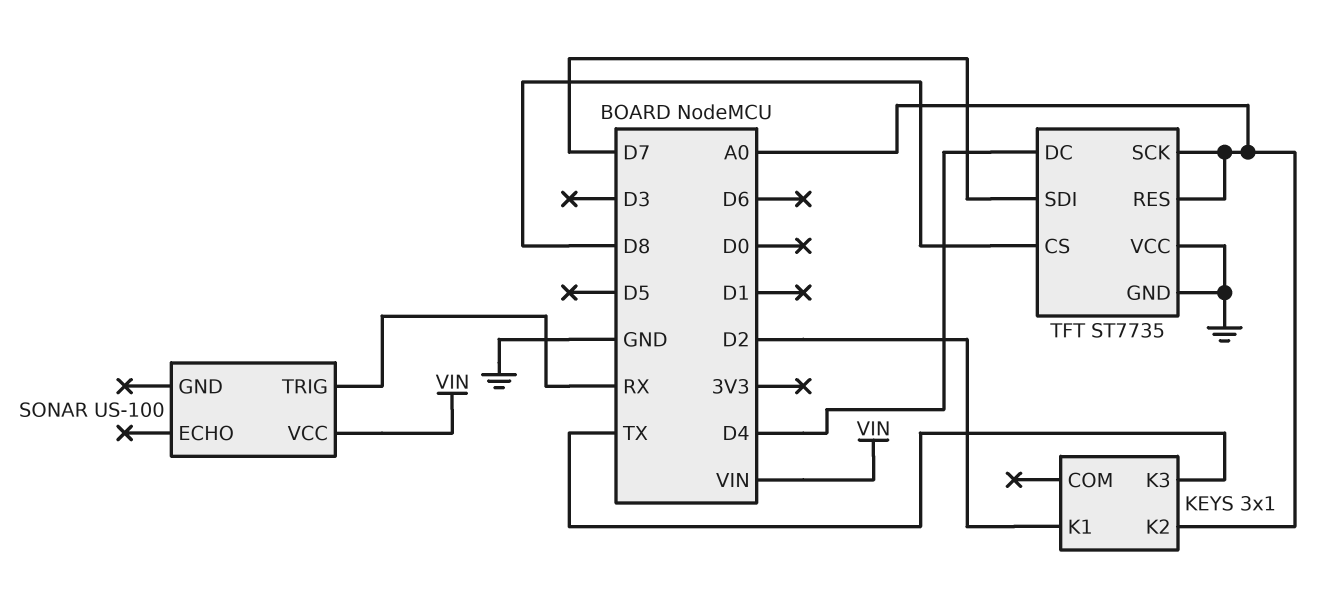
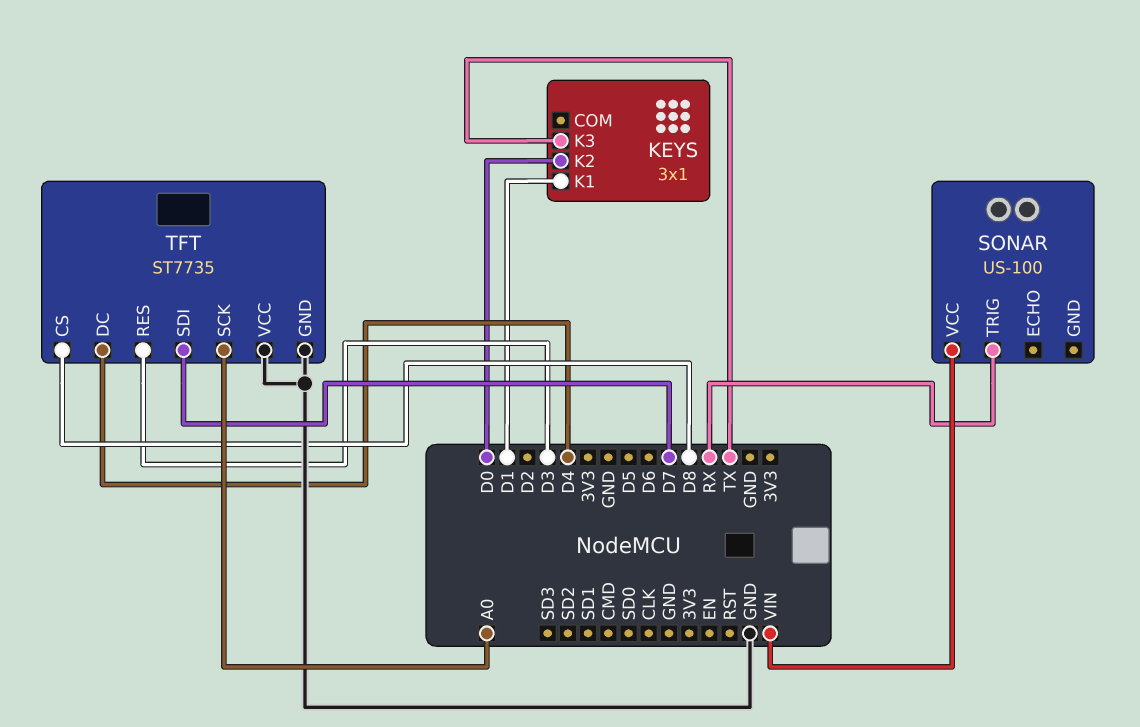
KEYS pin K1: D2 -> D1
KEYS pin K2: A0 -> D0
TFT pin RES: A0 -> D3

